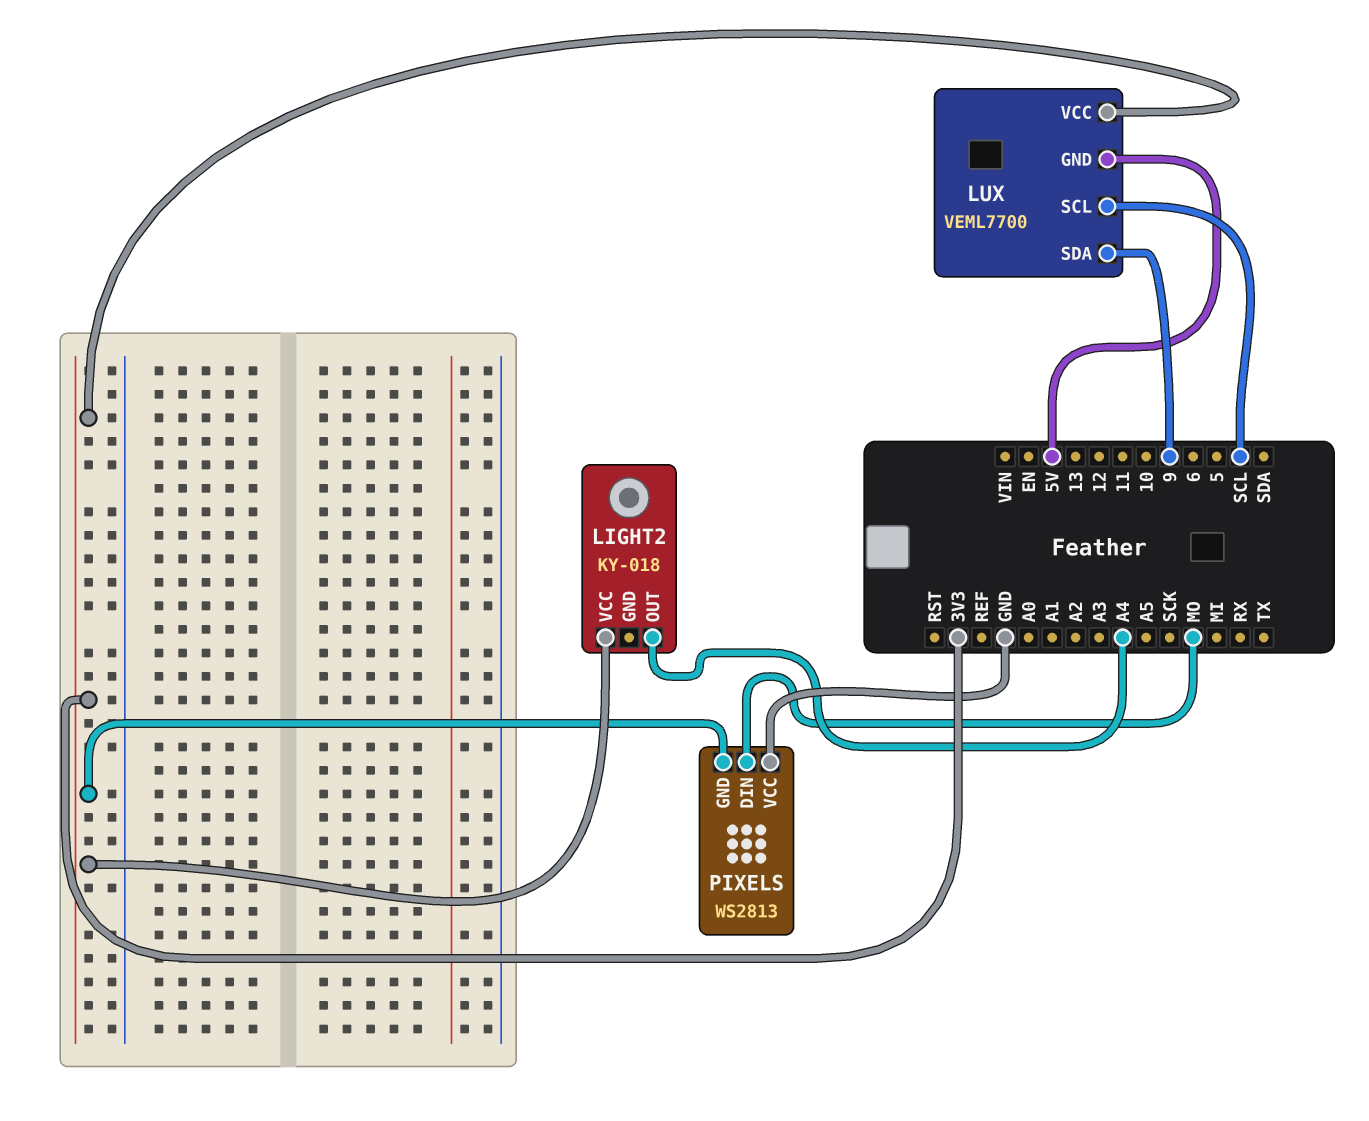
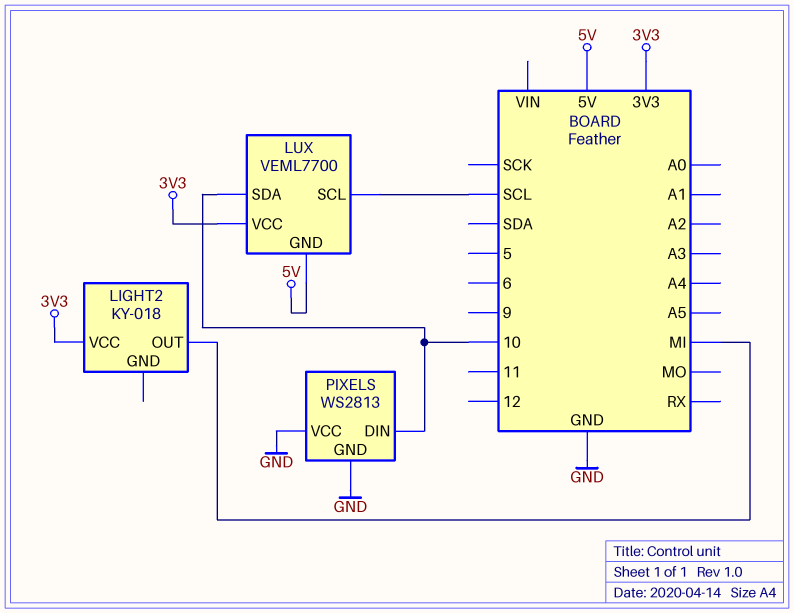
LIGHT2 pin OUT: A4 -> MI
LUX pin SDA: 9 -> 10
PIXELS pin DIN: MO -> 10
PIXELS pin GND: 3V3 -> GND

